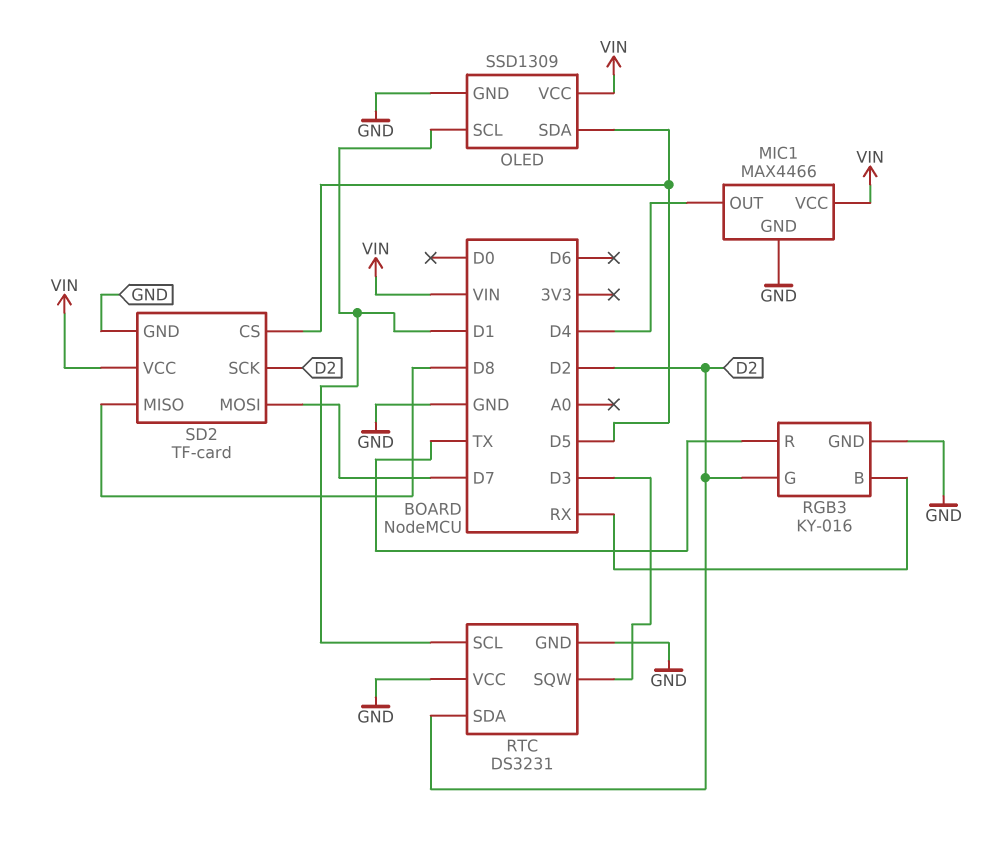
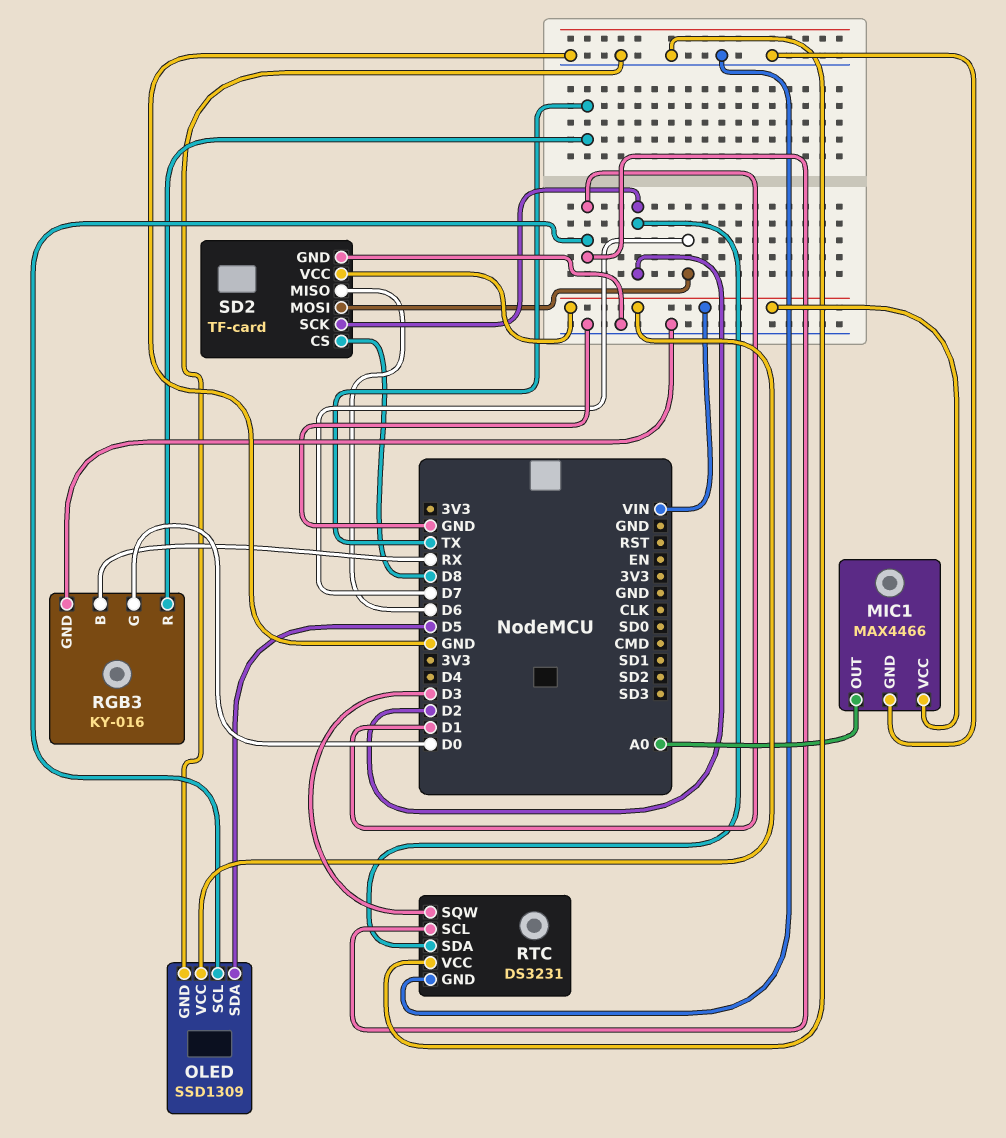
MIC1 pin OUT: D4 -> A0
RGB3 pin G: D2 -> D0
SD2 pin CS: D5 -> D8
SD2 pin MISO: D8 -> D6

